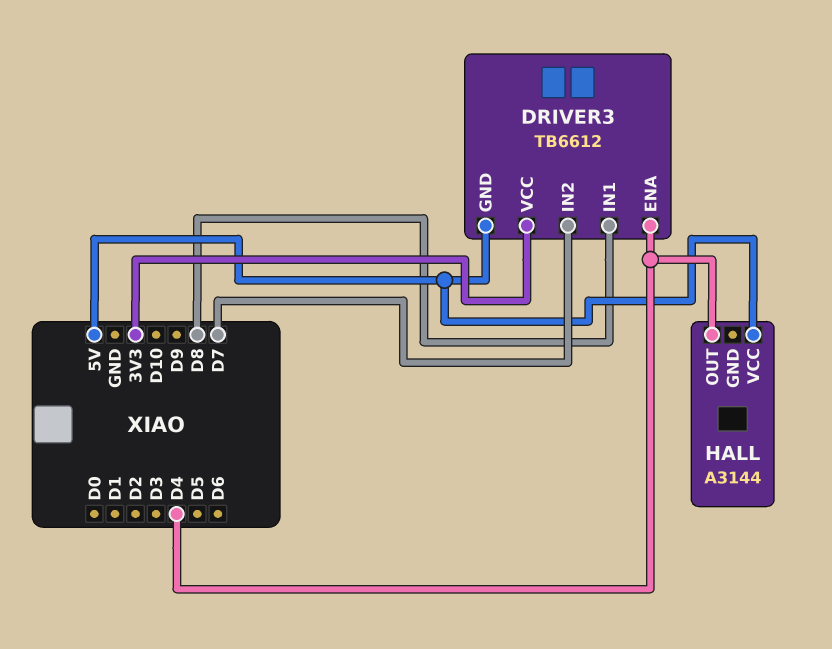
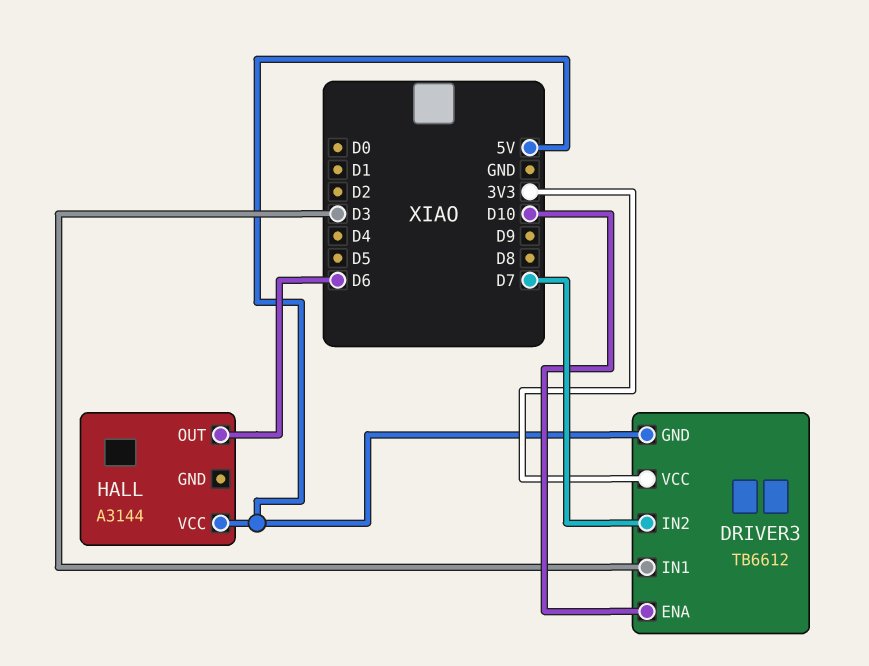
DRIVER3 pin ENA: D4 -> D10
DRIVER3 pin IN1: D8 -> D3
HALL pin OUT: D4 -> D6

